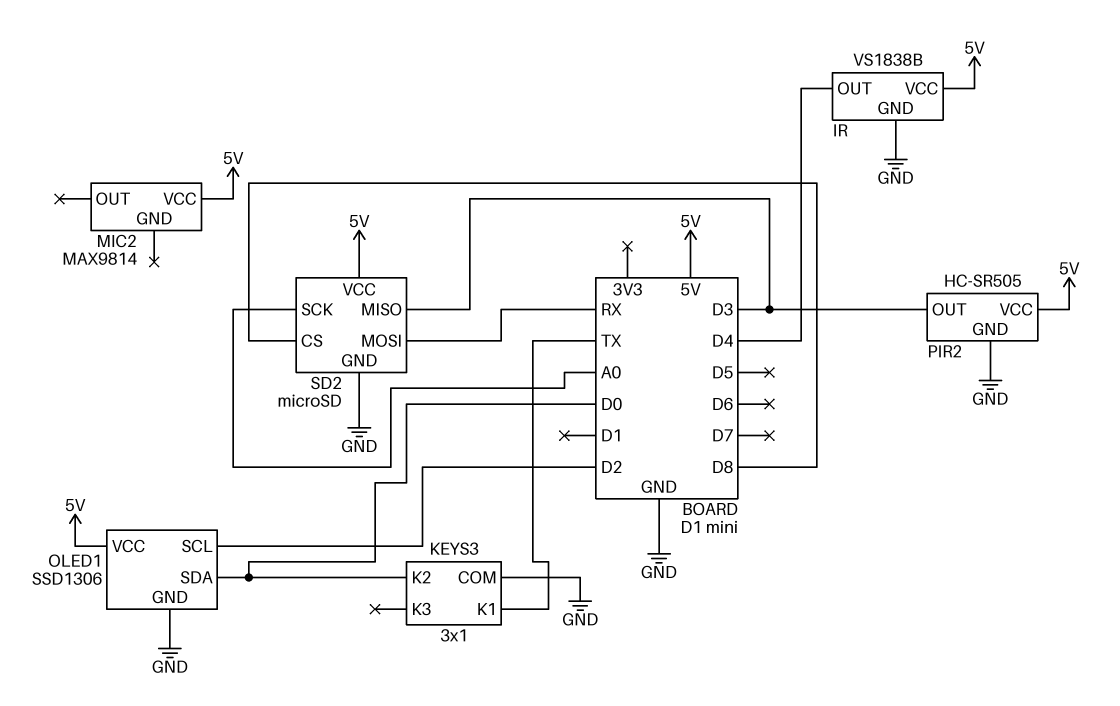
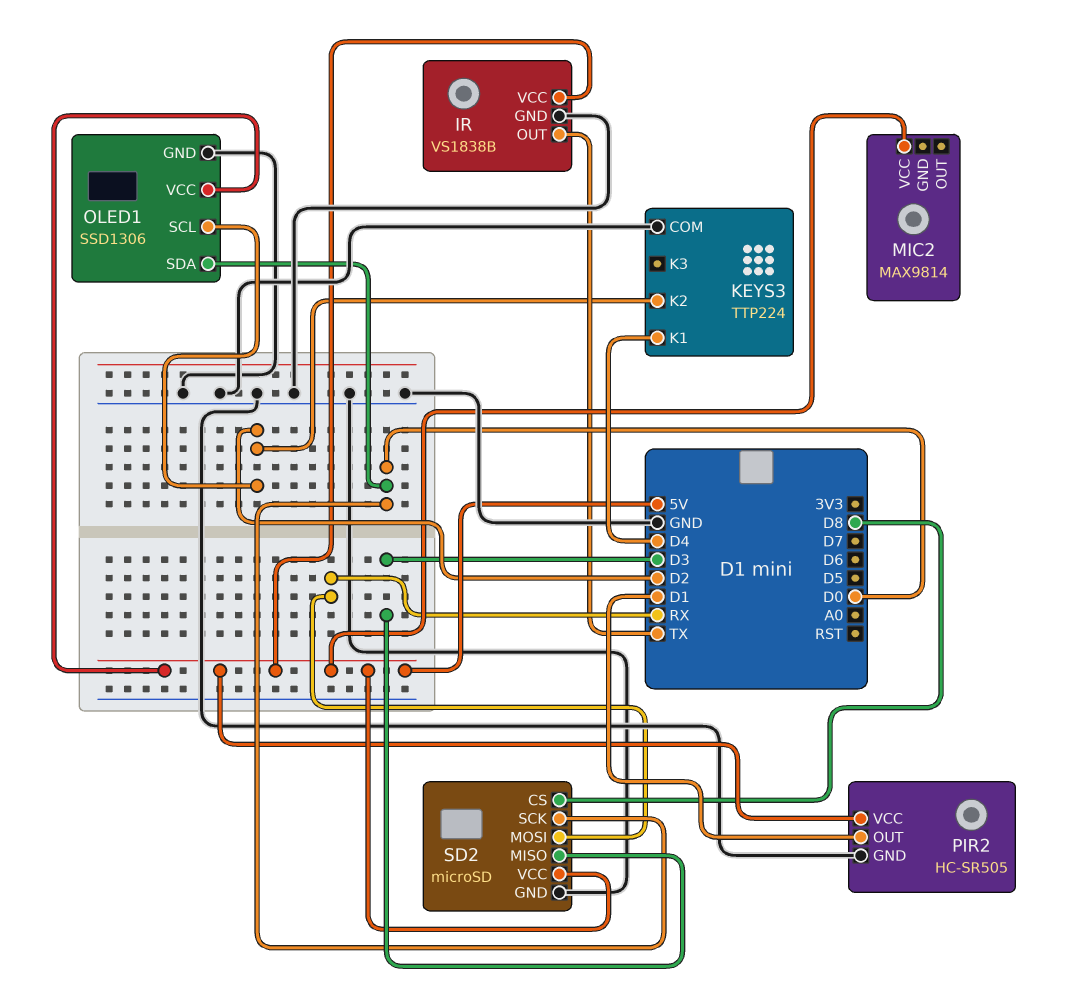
IR pin OUT: D4 -> TX
KEYS3: 3x1 -> TTP224
KEYS3 pin K1: TX -> D4
KEYS3 pin K2: D0 -> D2
PIR2 pin OUT: D3 -> D1
SD2 pin SCK: A0 -> D0

